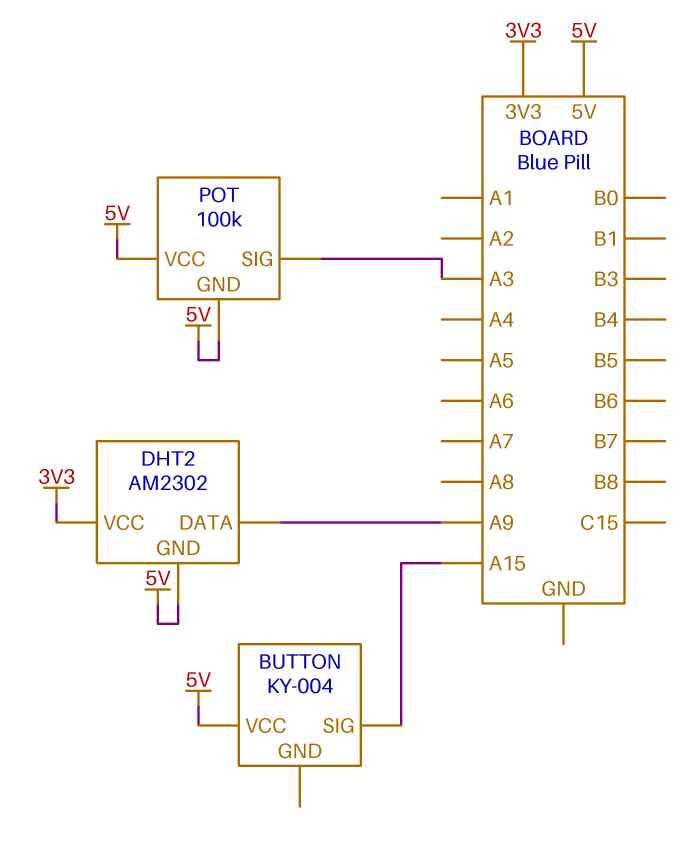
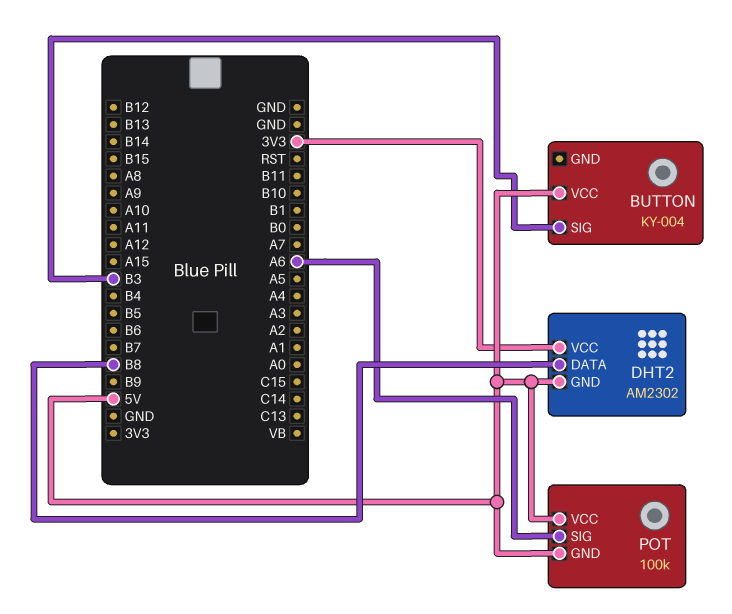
BUTTON pin SIG: A15 -> B3
DHT2 pin DATA: A9 -> B8
POT pin SIG: A3 -> A6

